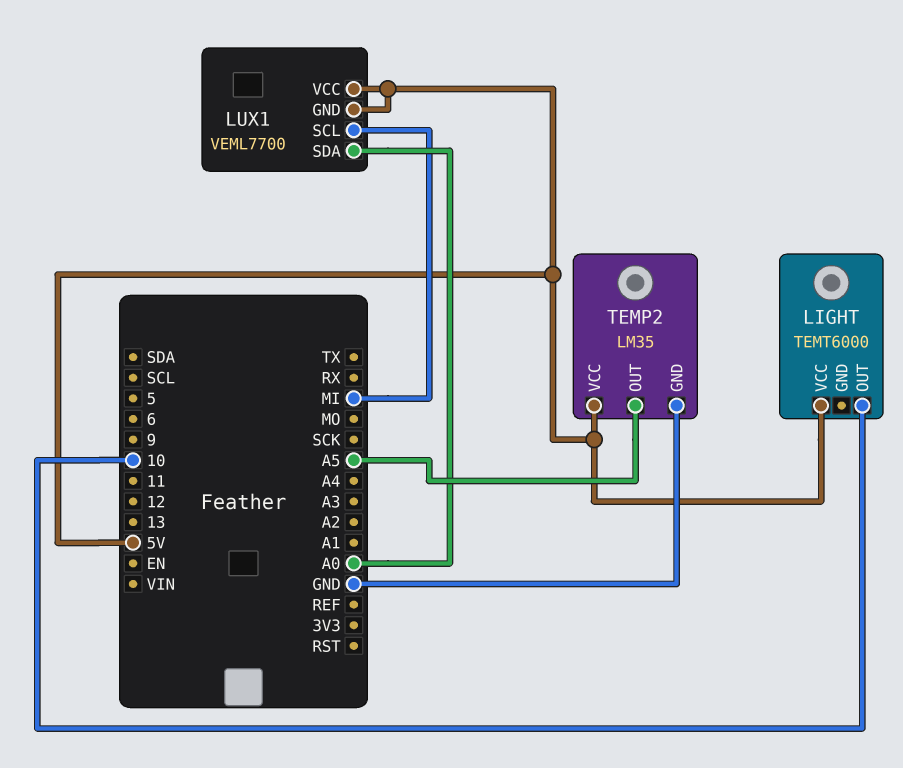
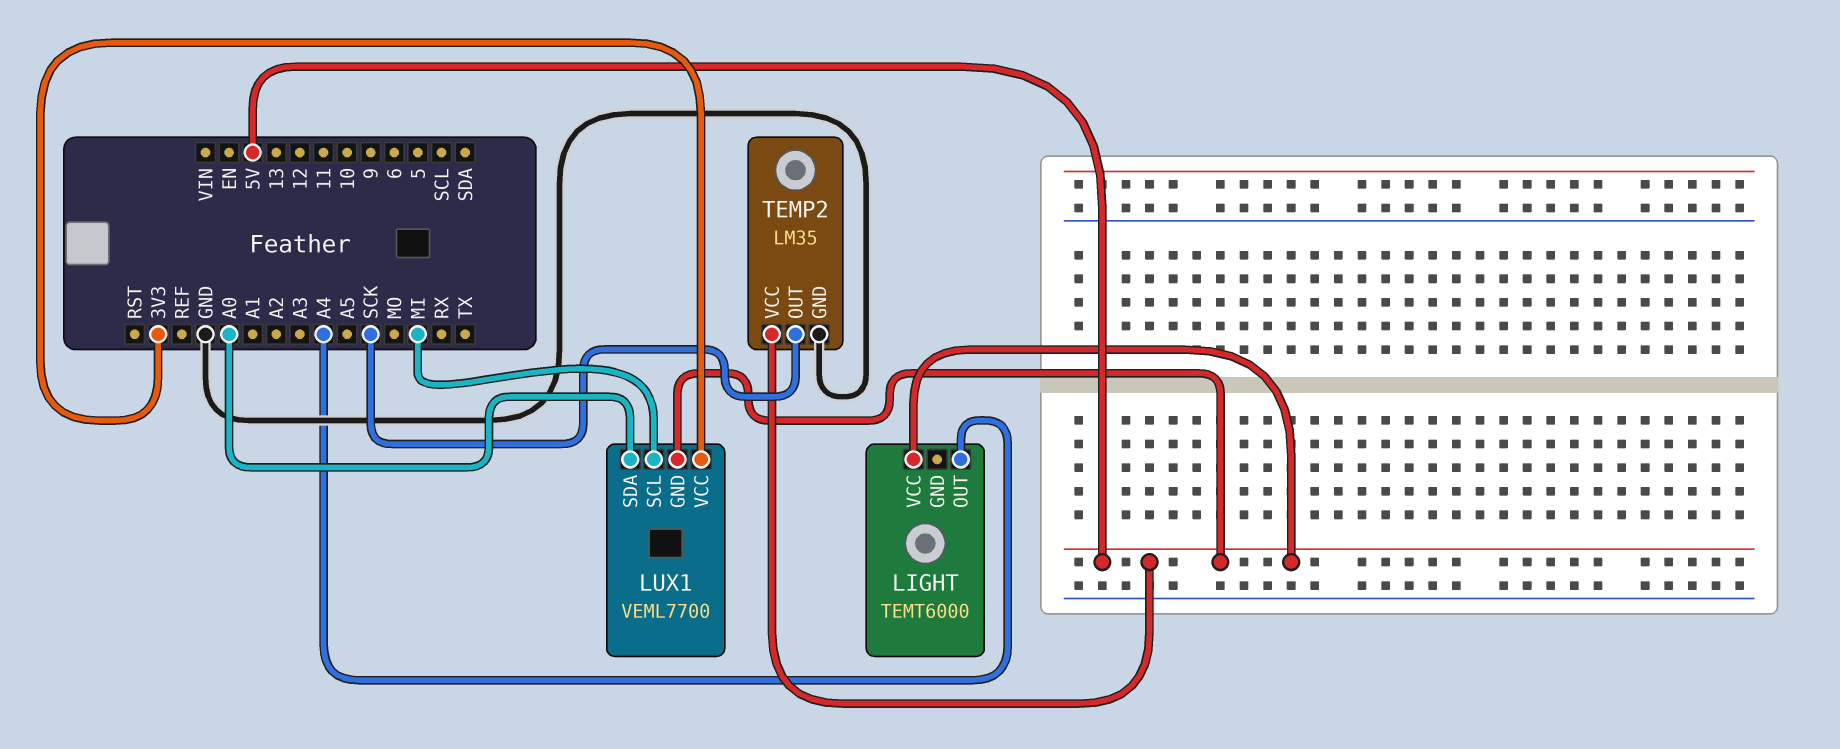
LIGHT pin OUT: 10 -> A4
LUX1 pin VCC: 5V -> 3V3
TEMP2 pin OUT: A5 -> SCK

